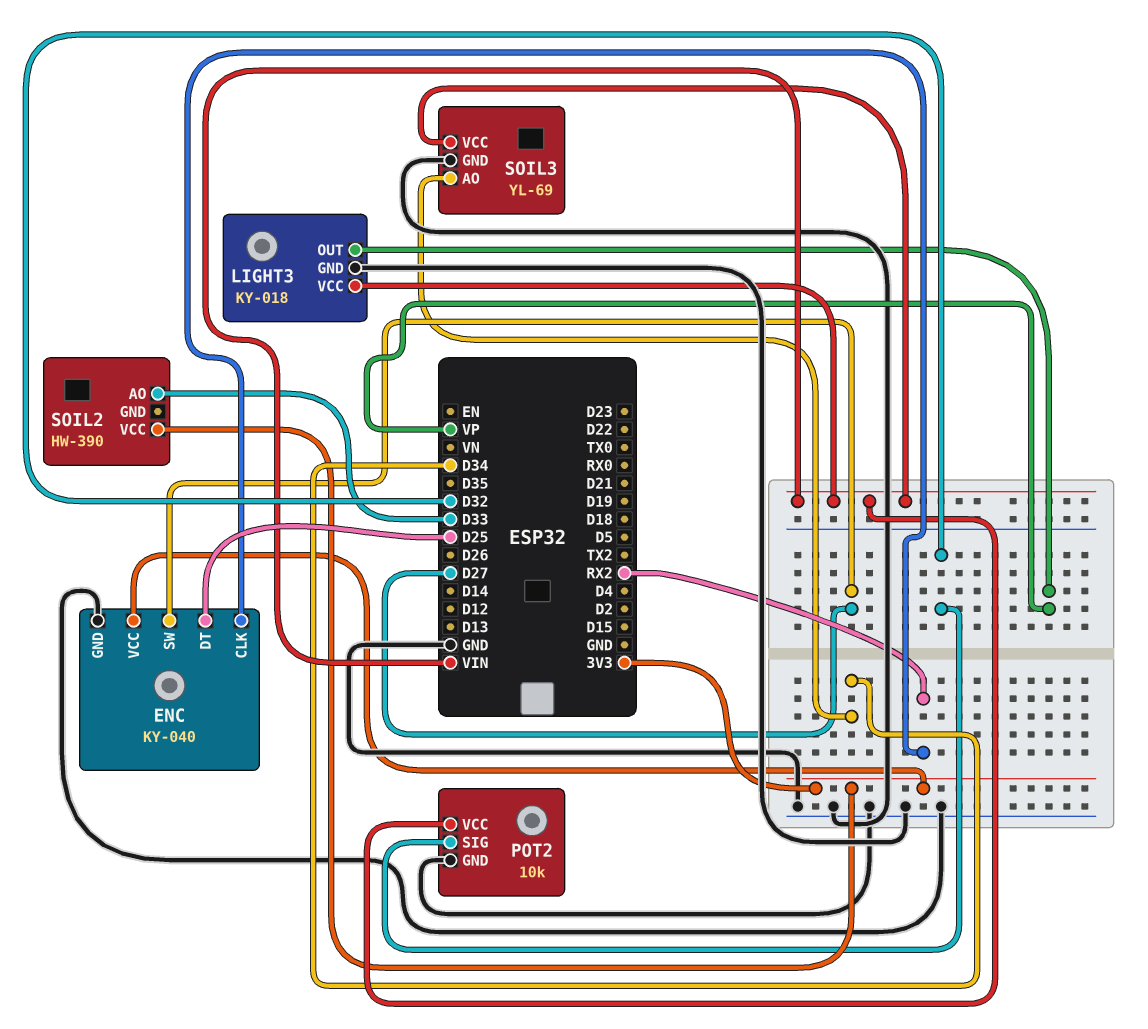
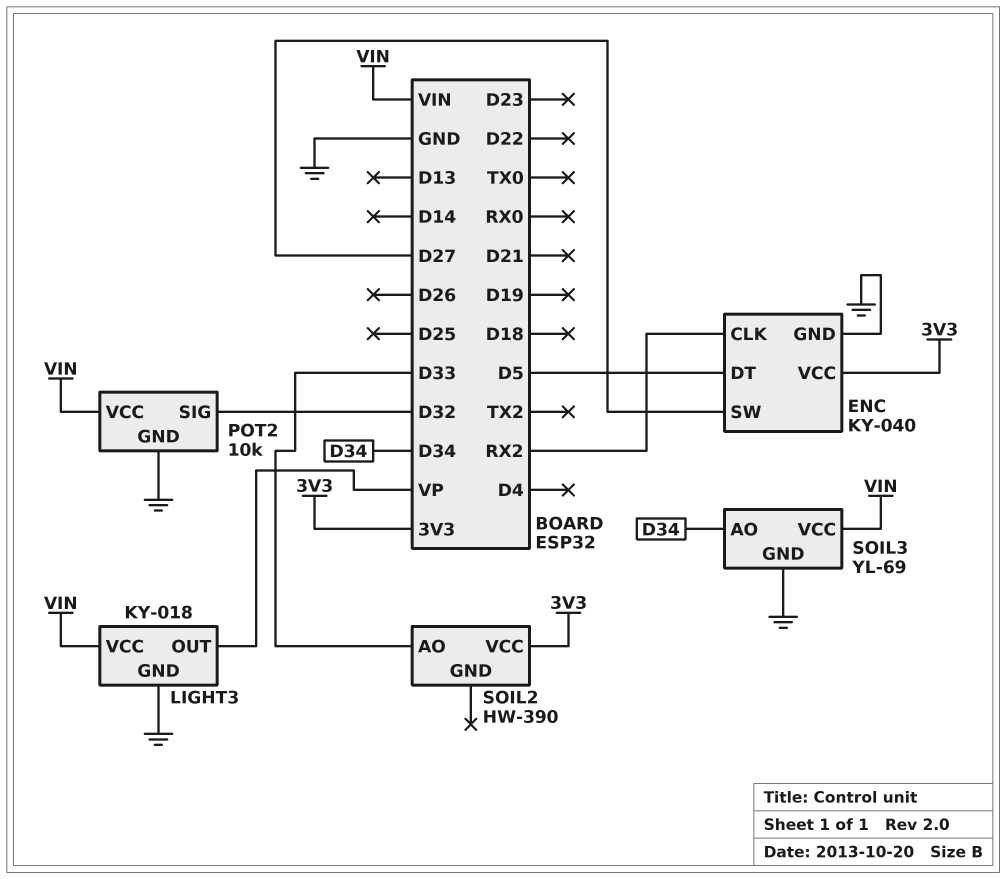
ENC pin DT: D25 -> D5

